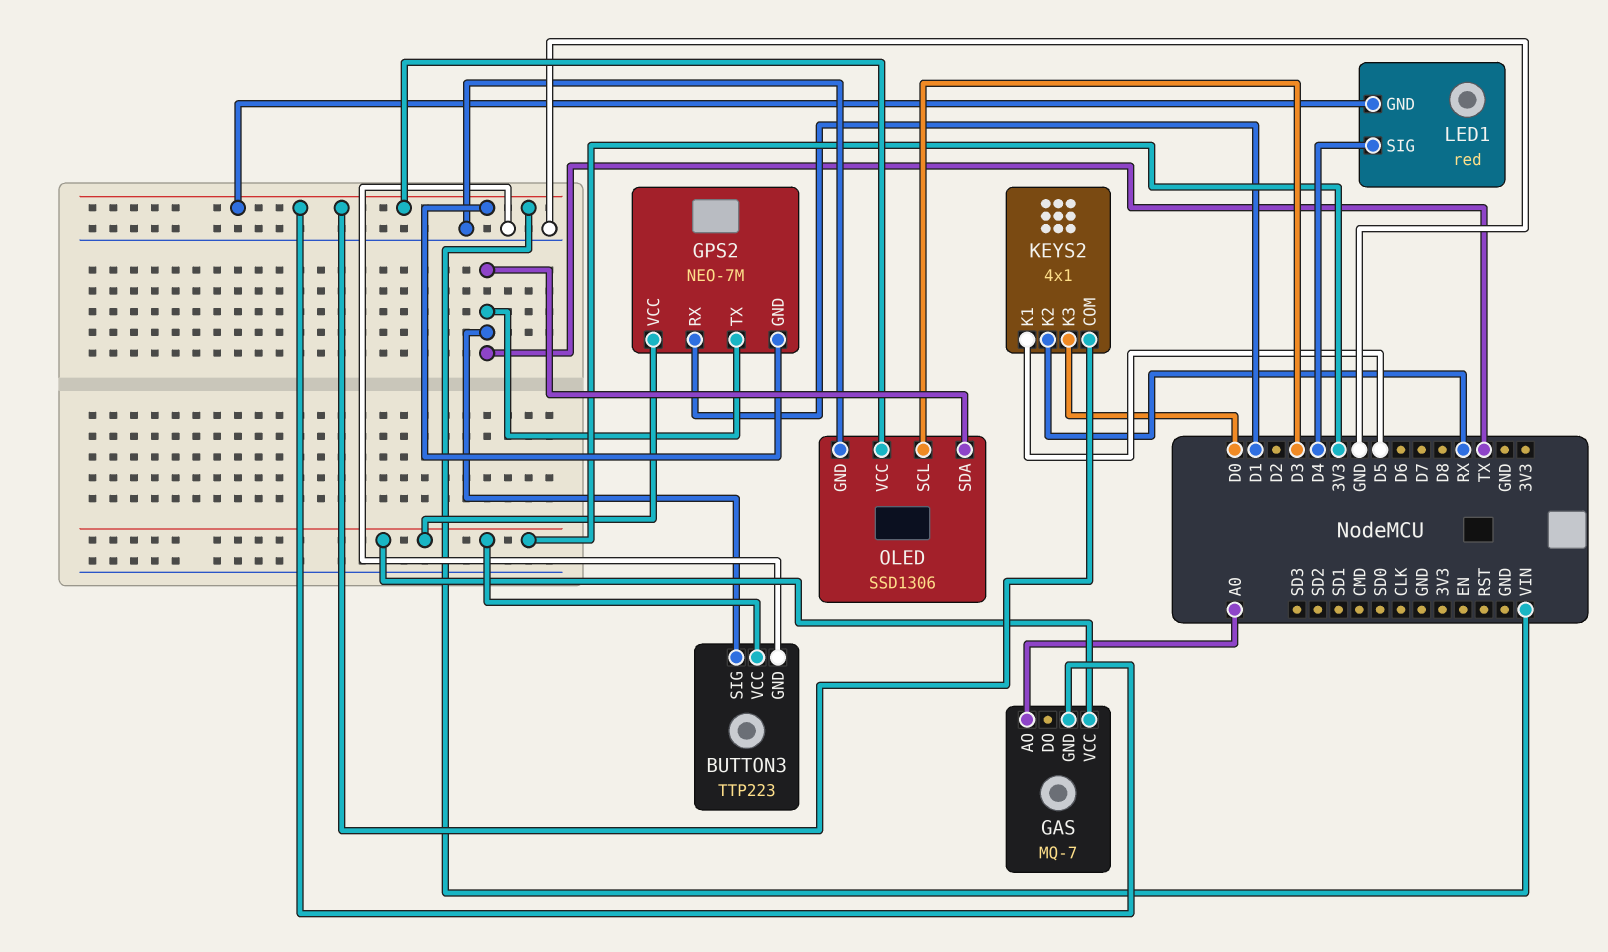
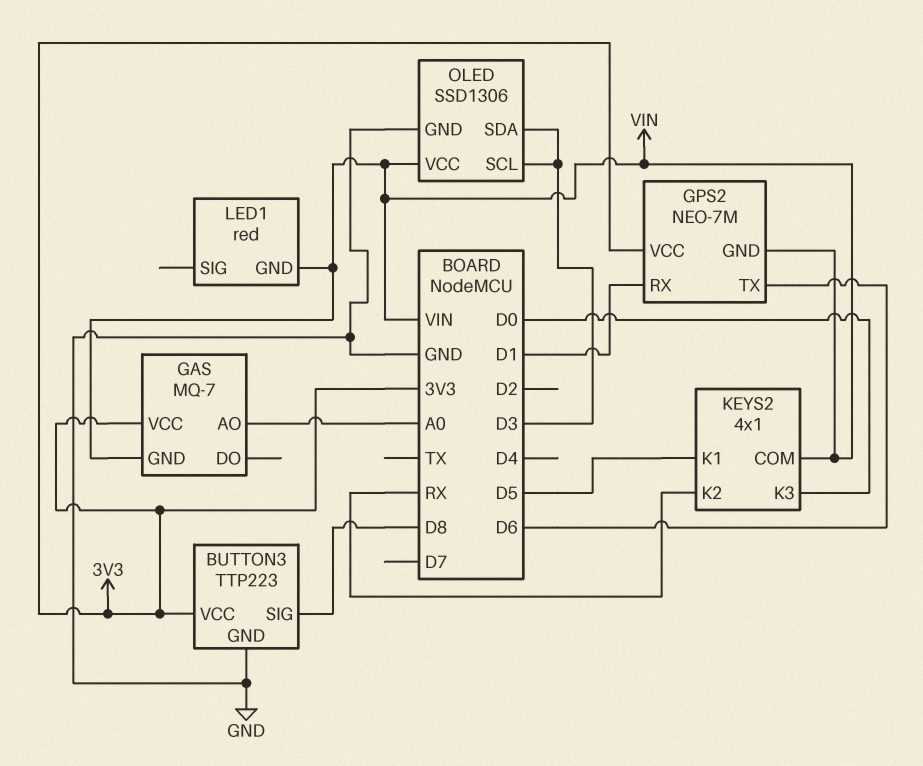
BUTTON3 pin SIG: TX -> D8
GPS2 pin TX: TX -> D6
LED1 pin SIG: D4 -> none
OLED pin SDA: TX -> D3

